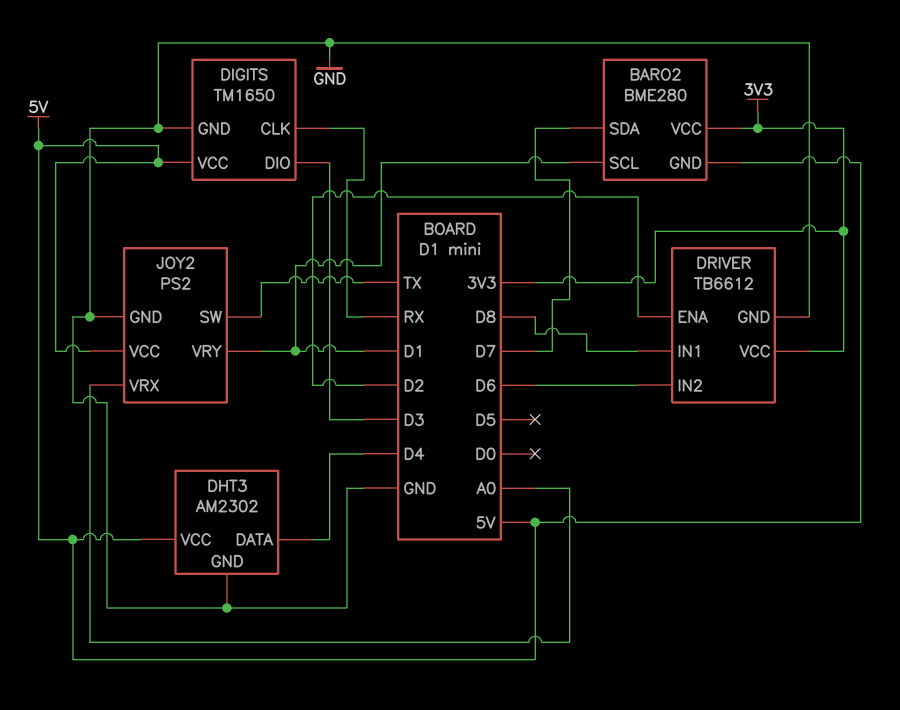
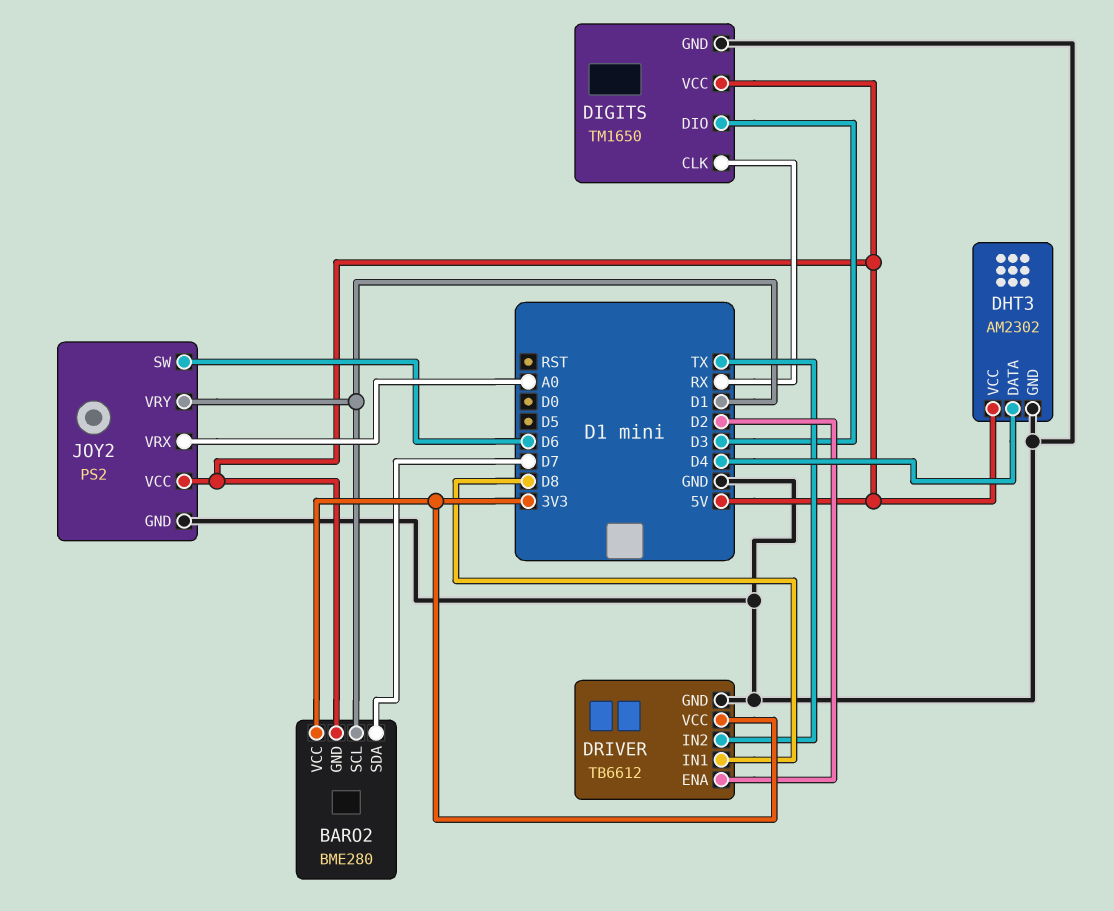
DRIVER pin IN2: D6 -> TX
JOY2 pin SW: TX -> D6

